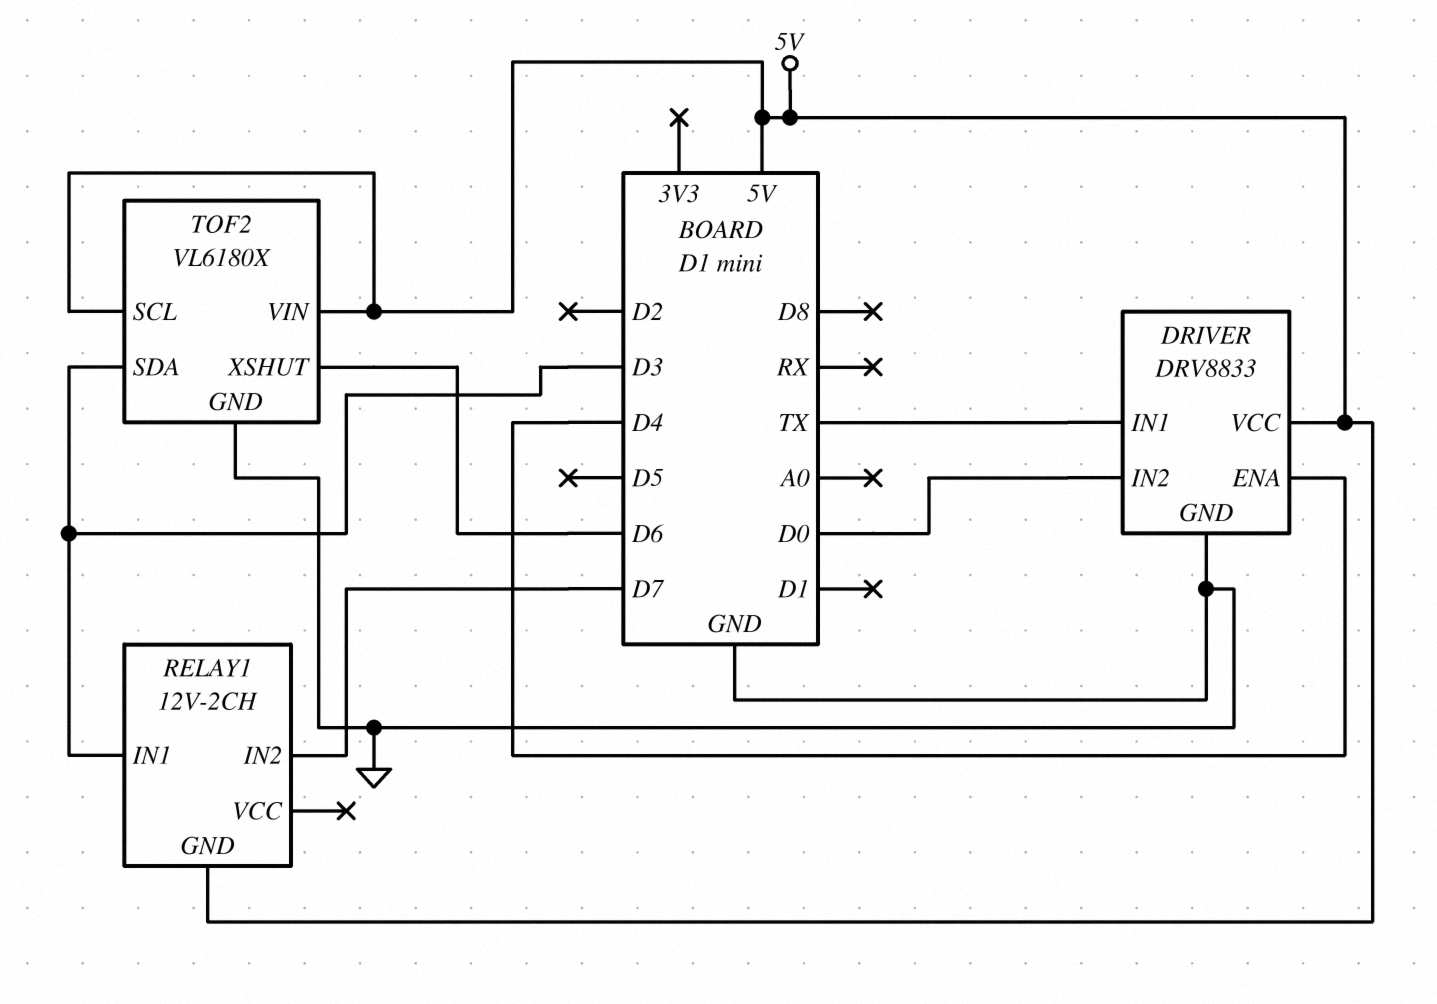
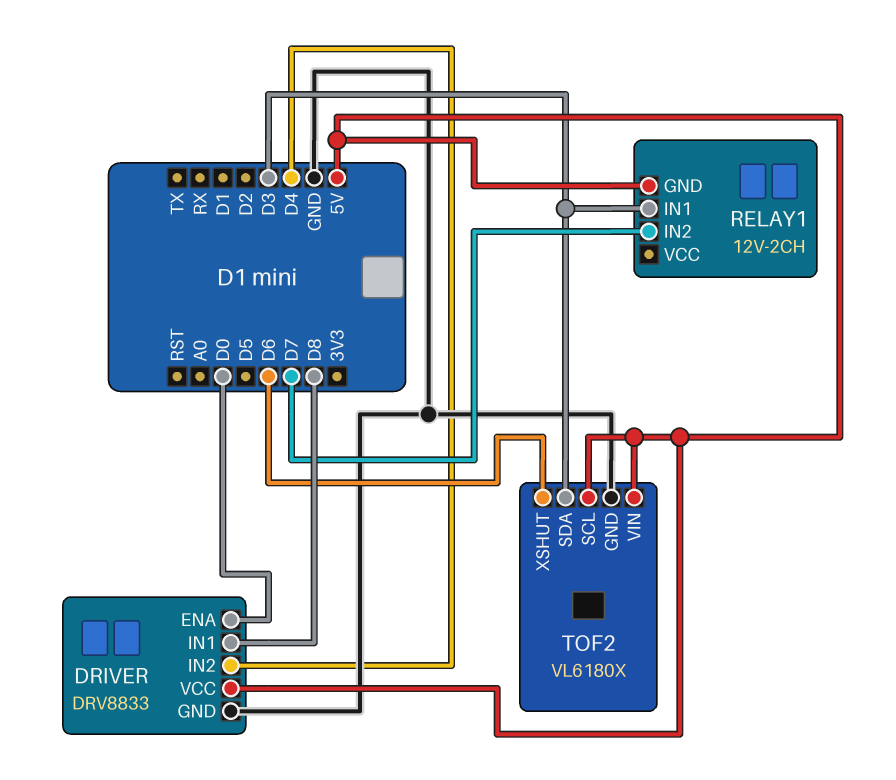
DRIVER pin ENA: D4 -> D0
DRIVER pin IN1: TX -> D8
DRIVER pin IN2: D0 -> D4

